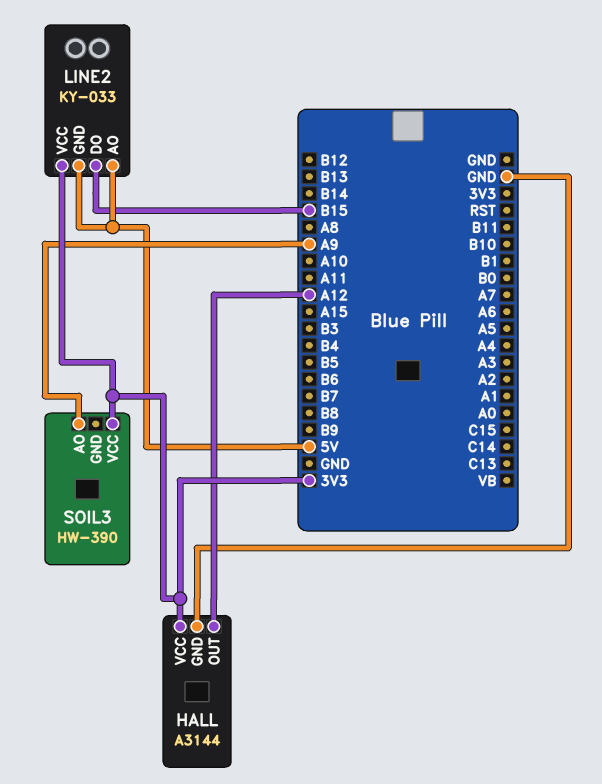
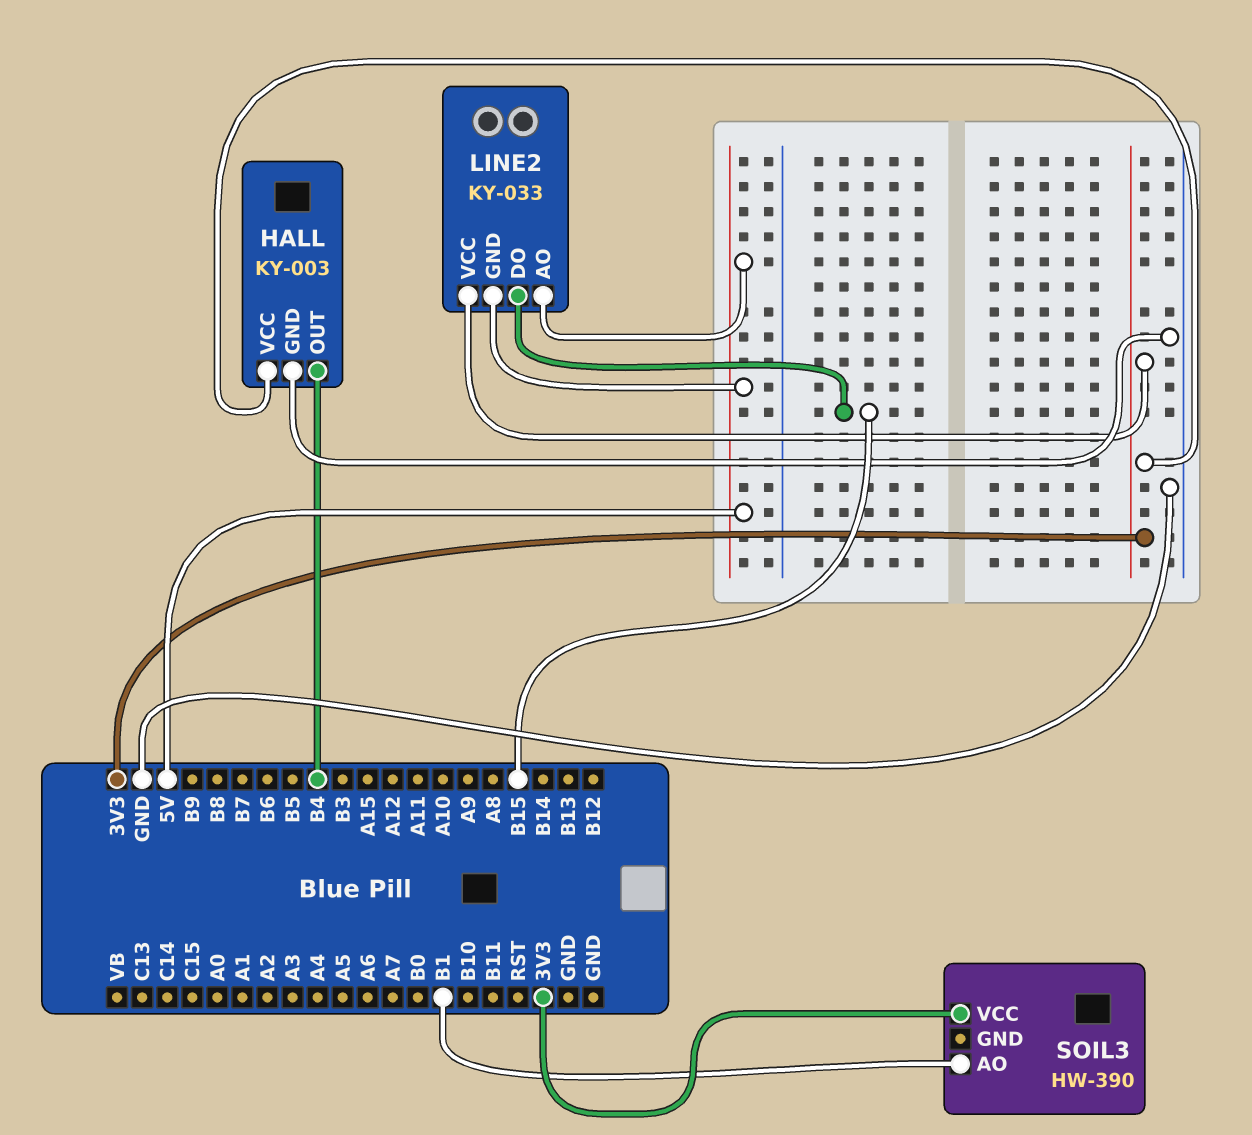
HALL: A3144 -> KY-003
HALL pin OUT: A12 -> B4
SOIL3 pin AO: A9 -> B1

